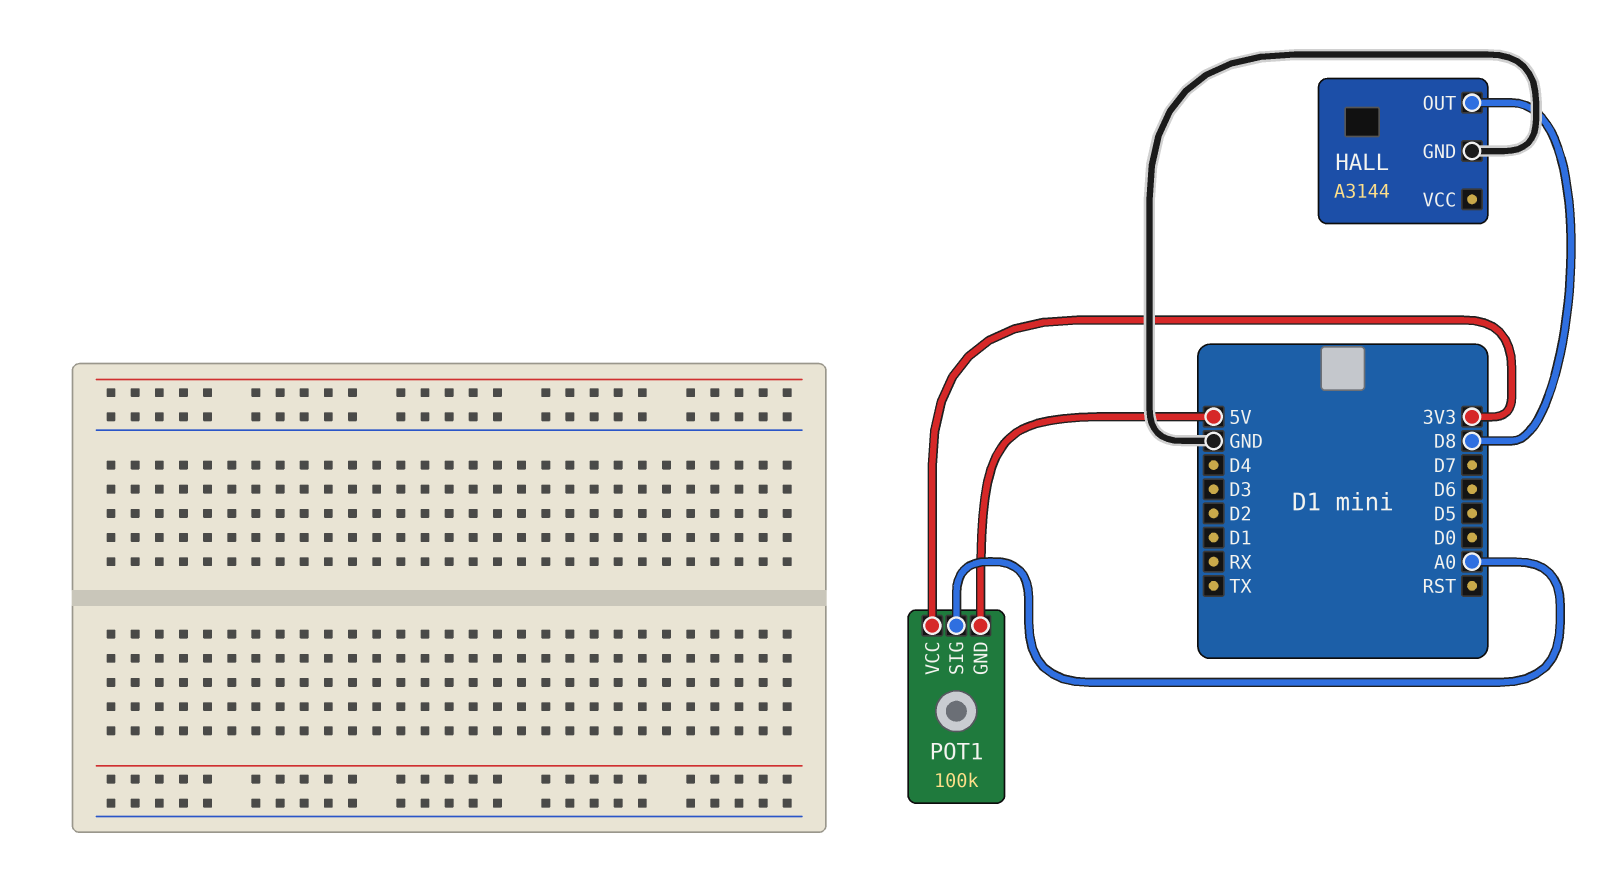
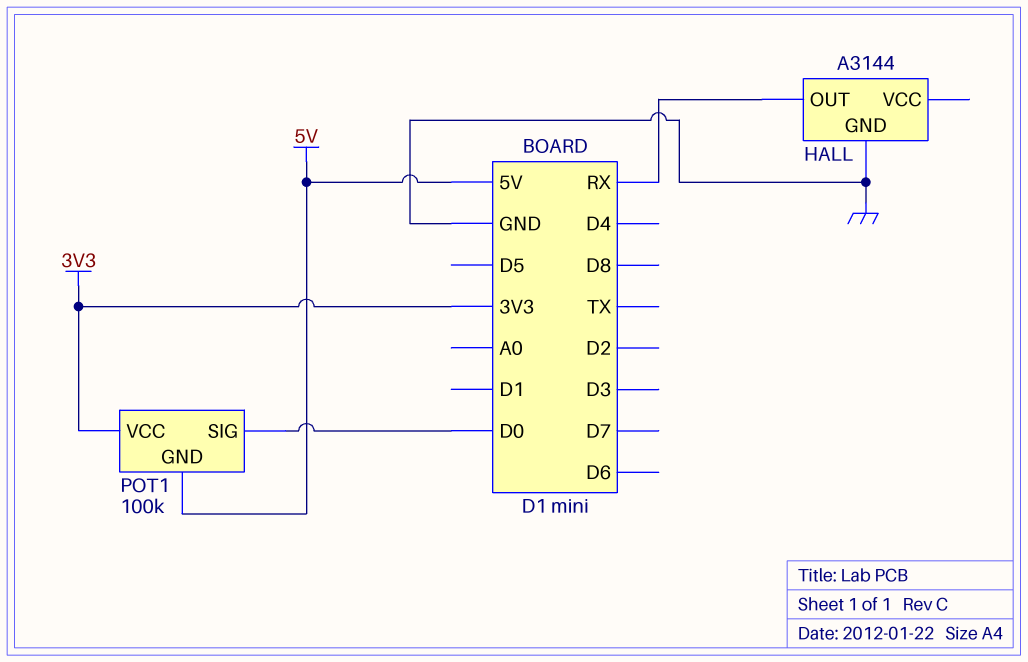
HALL pin OUT: D8 -> RX
POT1 pin SIG: A0 -> D0

